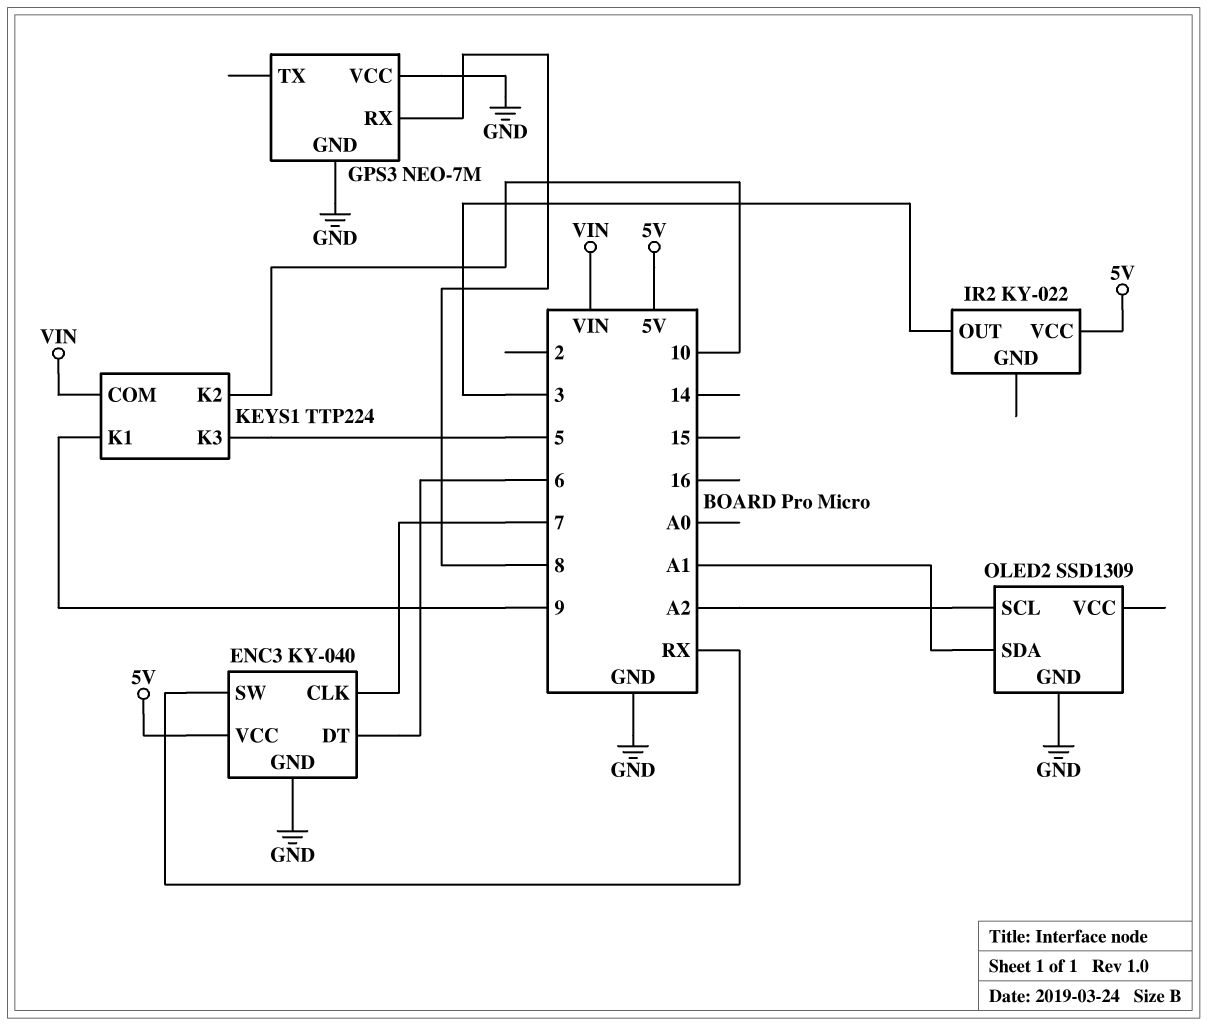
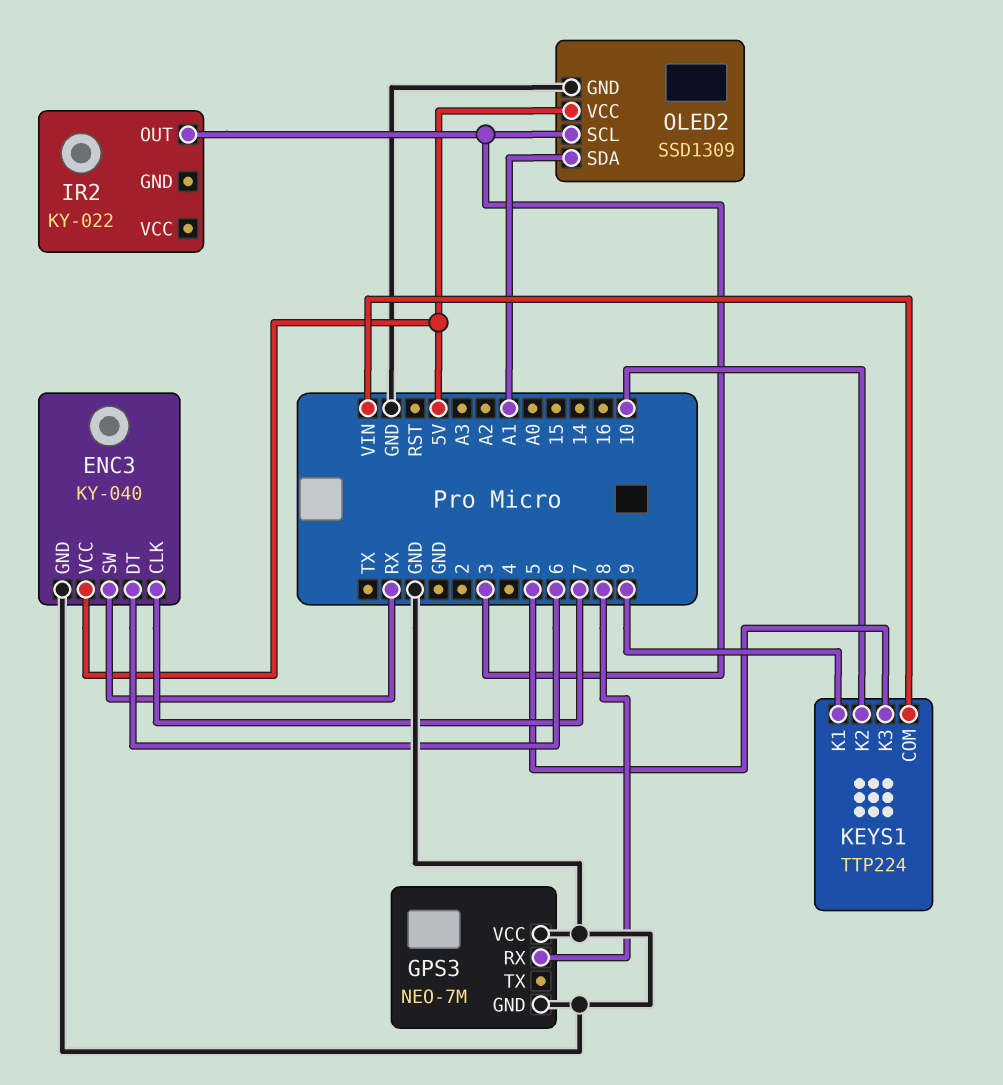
IR2 pin VCC: 5V -> none
OLED2 pin SCL: A2 -> 3
OLED2 pin VCC: none -> 5V

